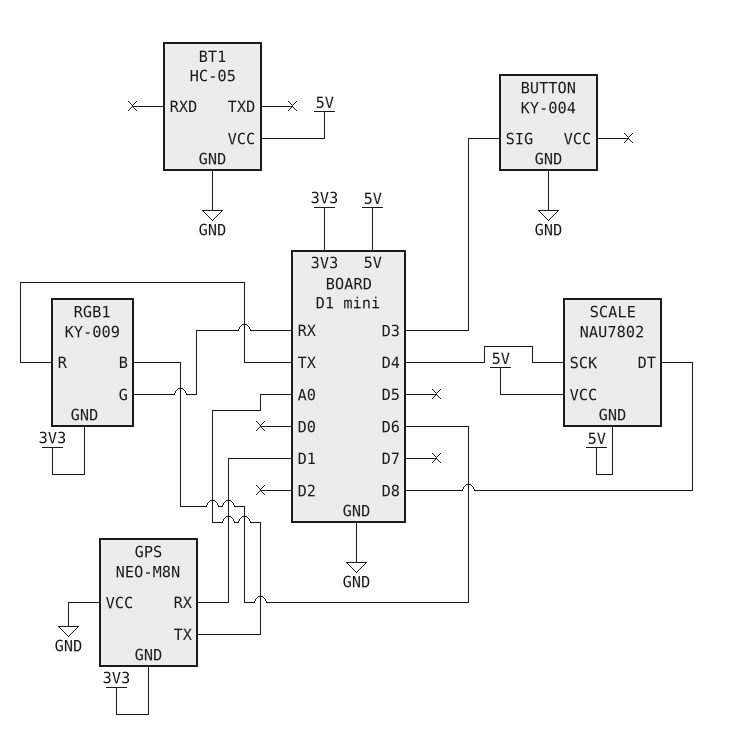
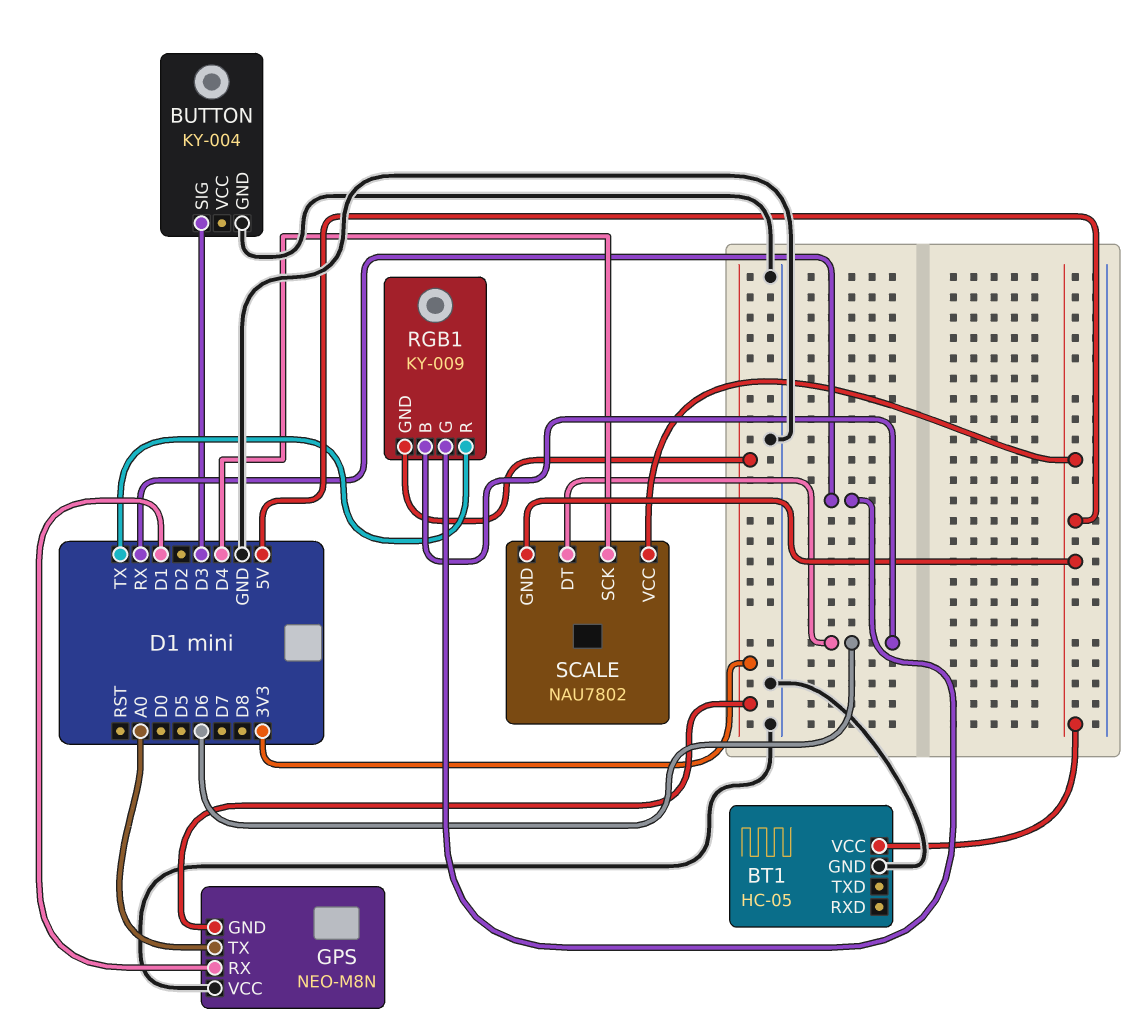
SCALE pin DT: D8 -> D6

